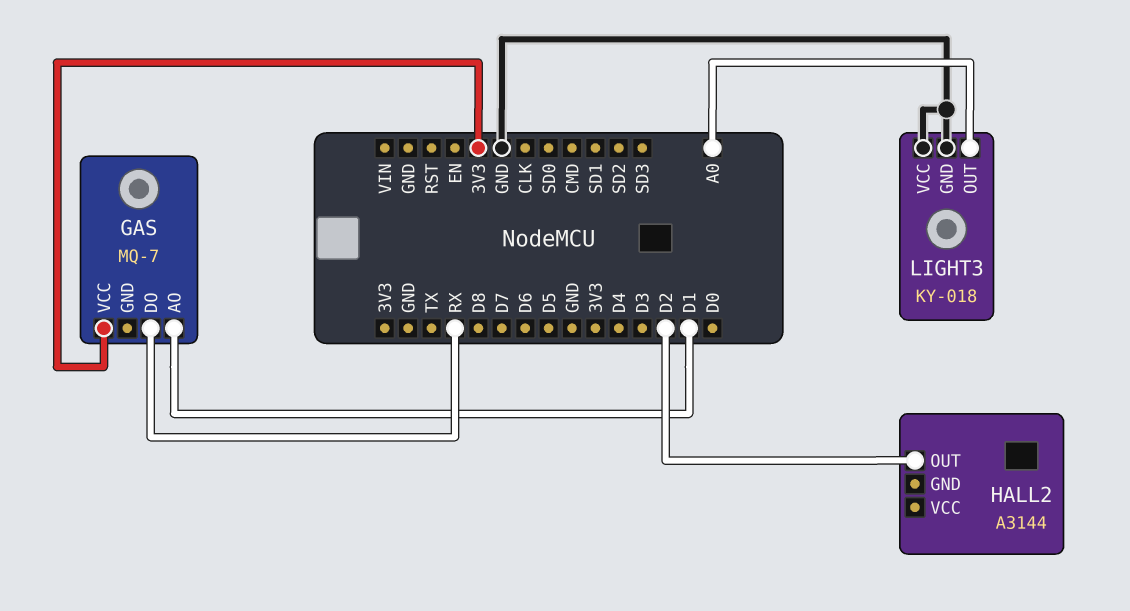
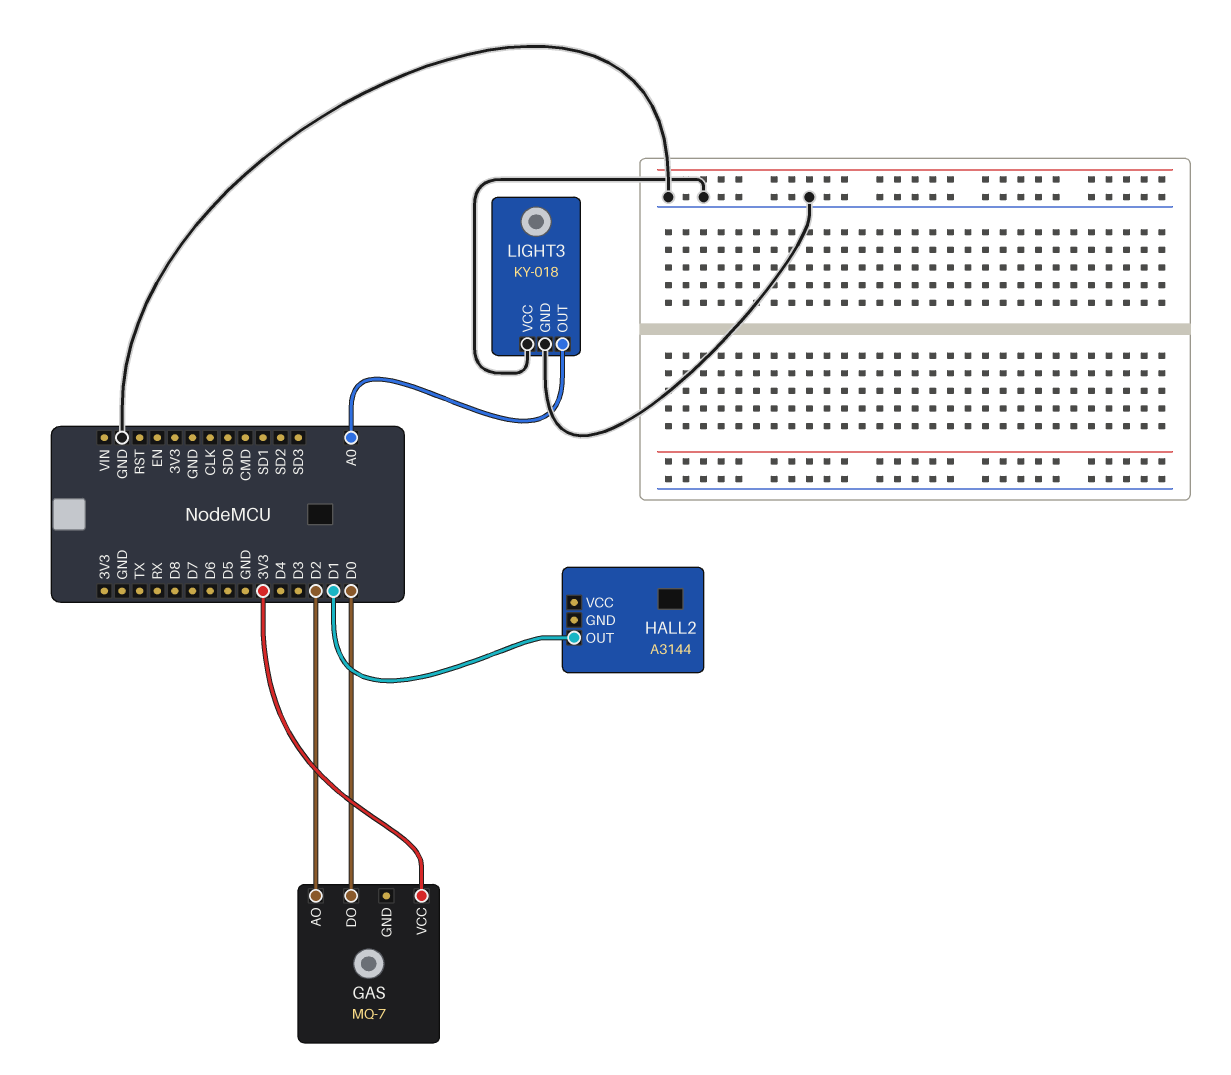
GAS pin AO: D1 -> D2
GAS pin DO: RX -> D0
HALL2 pin OUT: D2 -> D1

